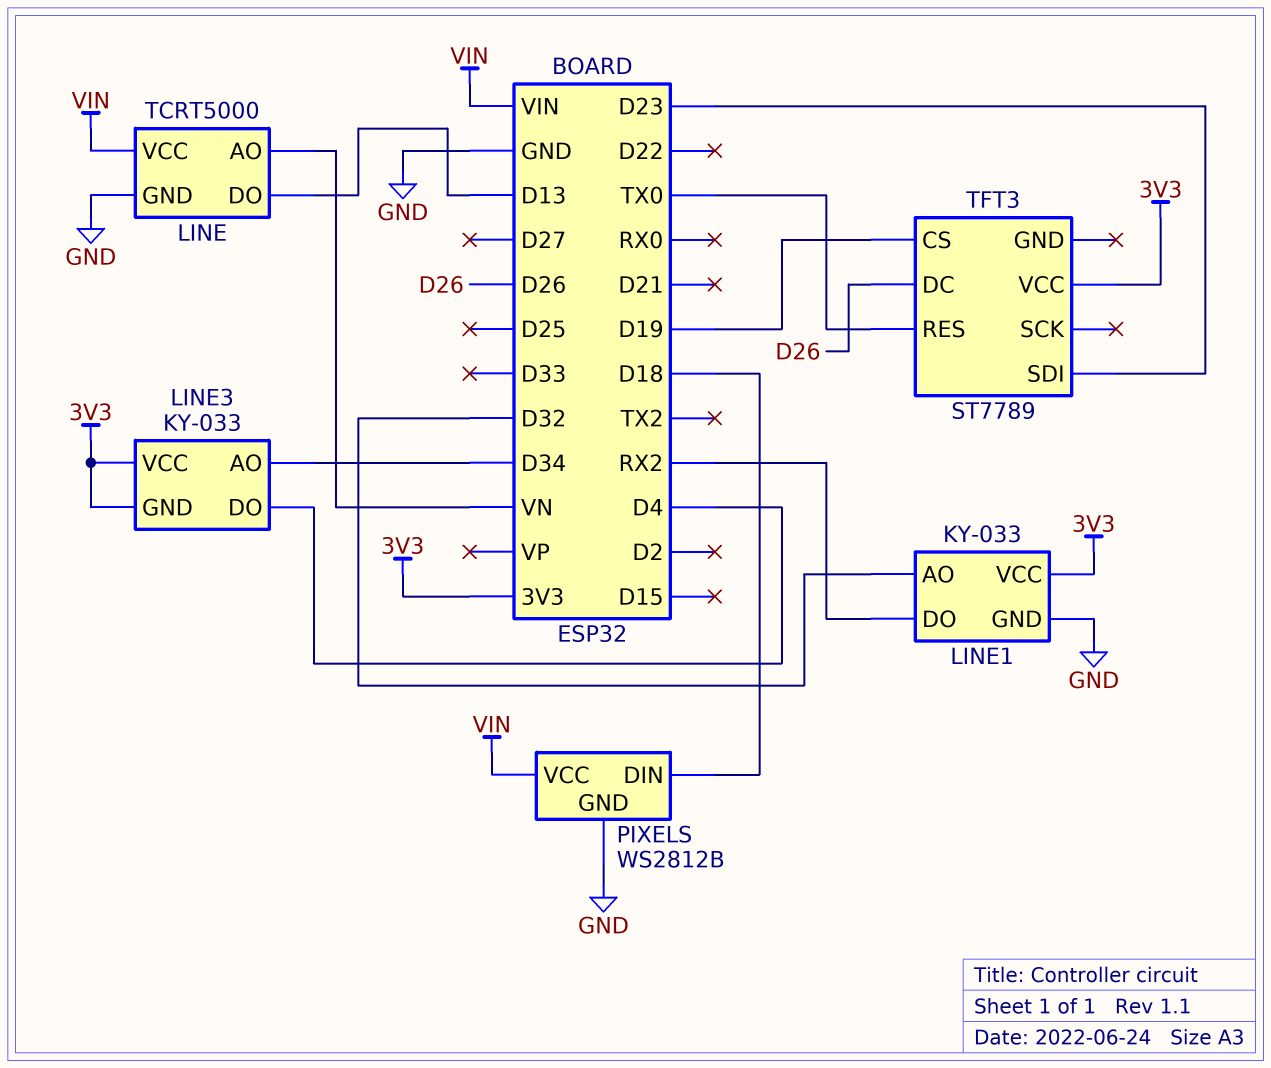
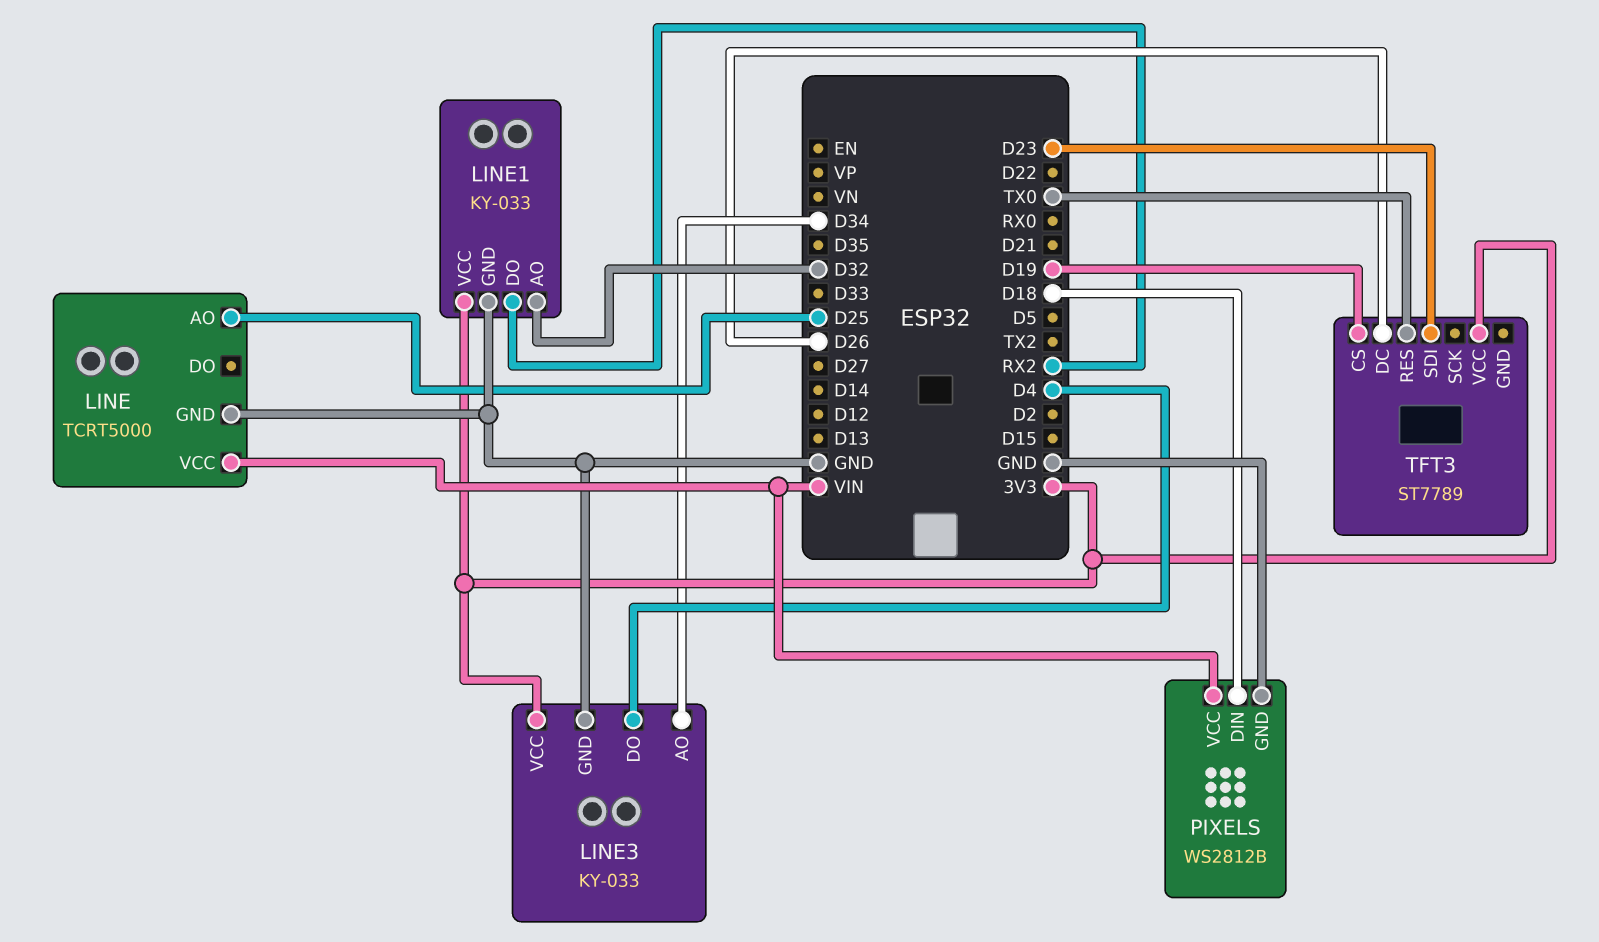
LINE pin AO: VN -> D25
LINE pin DO: D13 -> none
LINE3 pin GND: 3V3 -> GND

